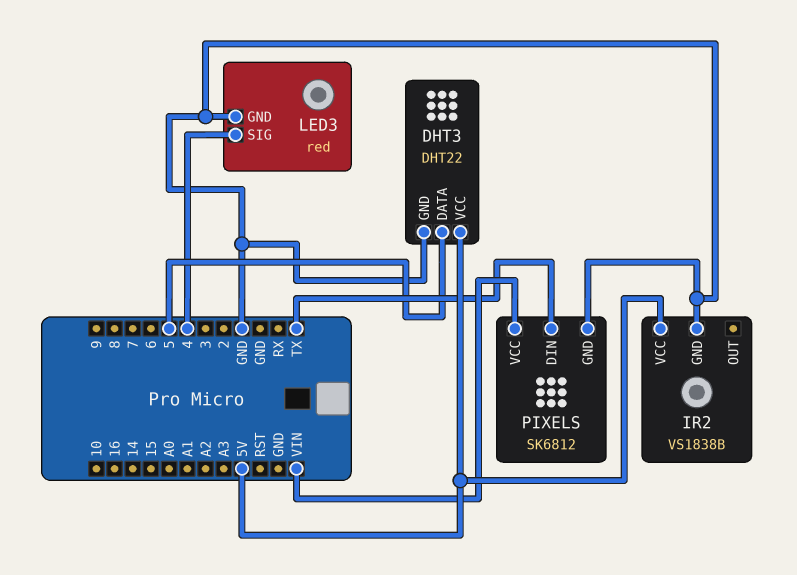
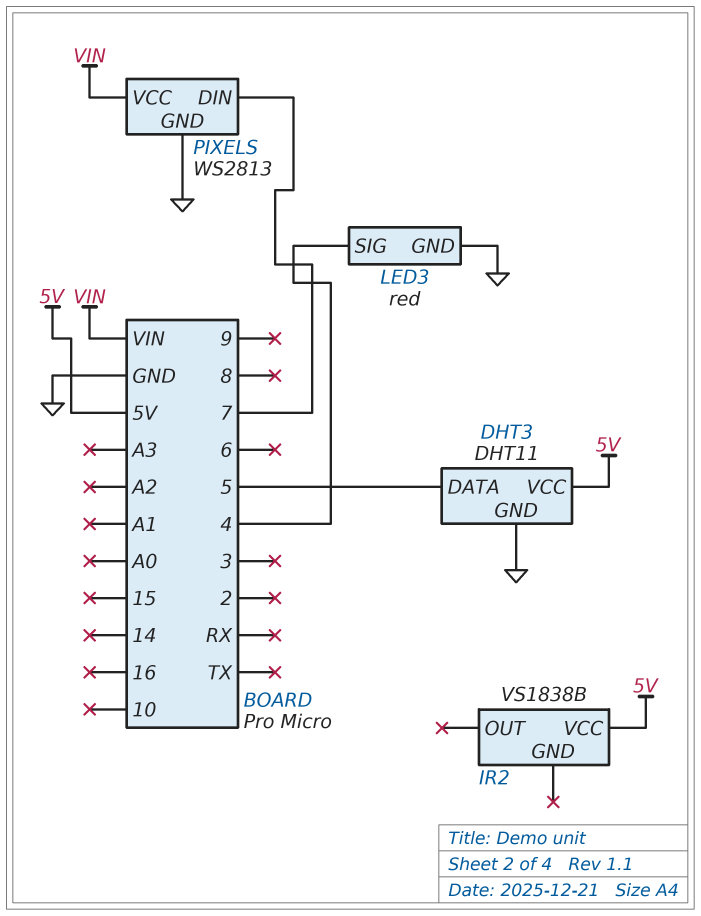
DHT3: DHT22 -> DHT11
IR2 pin GND: GND -> none
PIXELS: SK6812 -> WS2813
PIXELS pin DIN: TX -> 7

